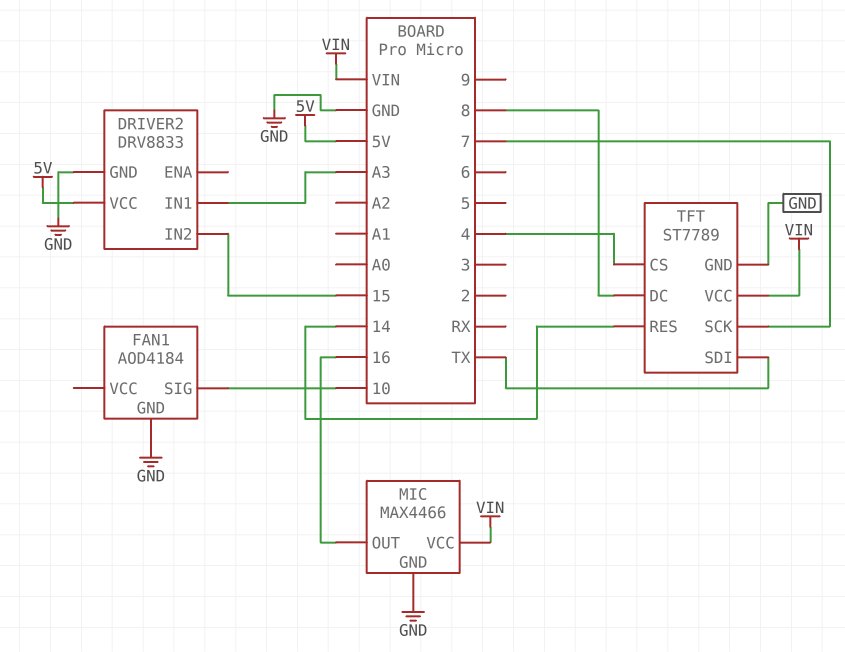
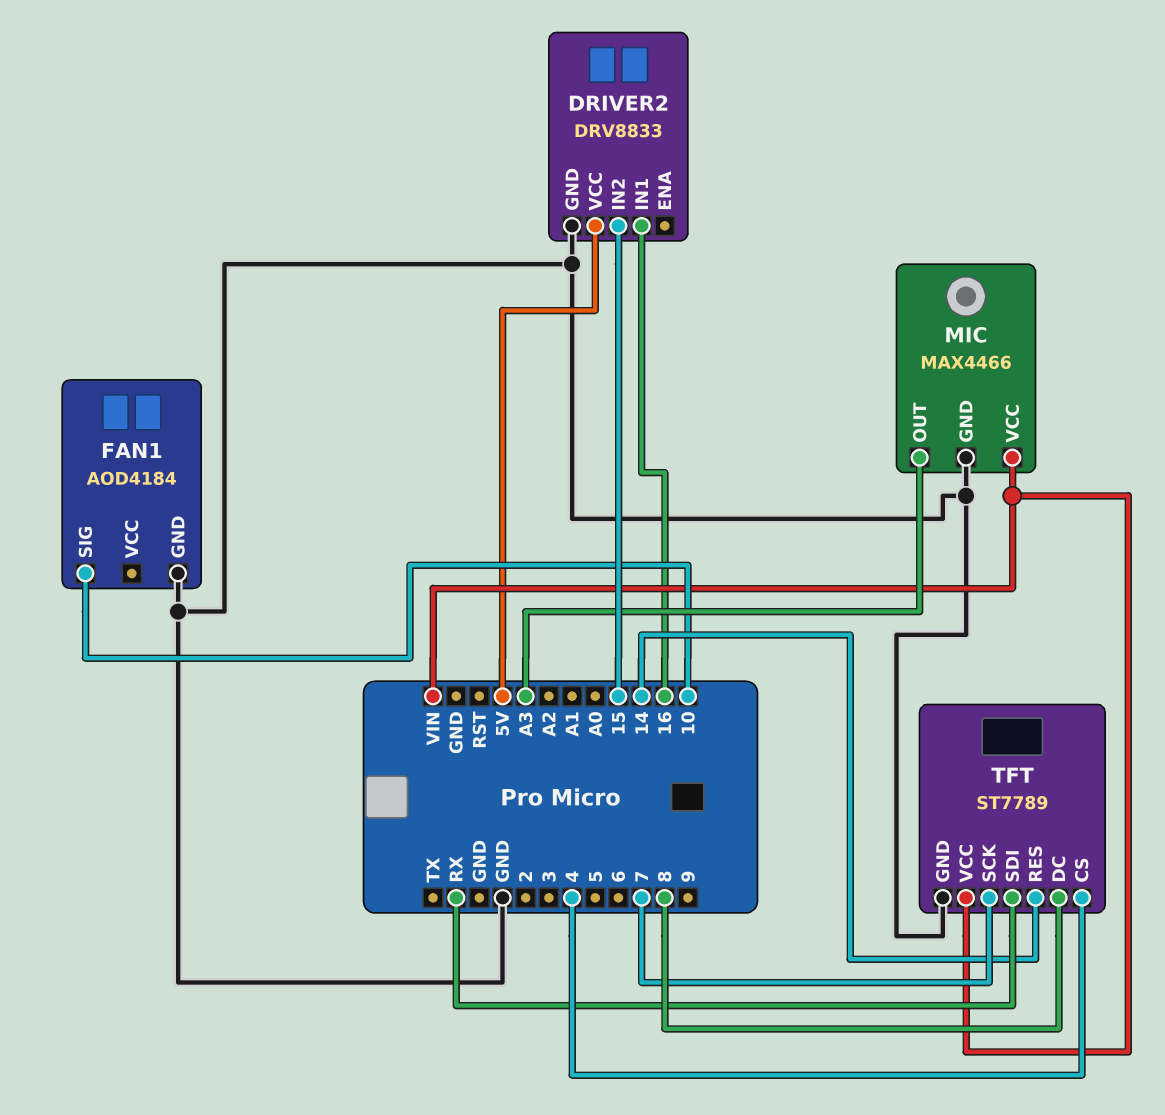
DRIVER2 pin IN1: A3 -> 16
MIC pin OUT: 16 -> A3
TFT pin SDI: TX -> RX

